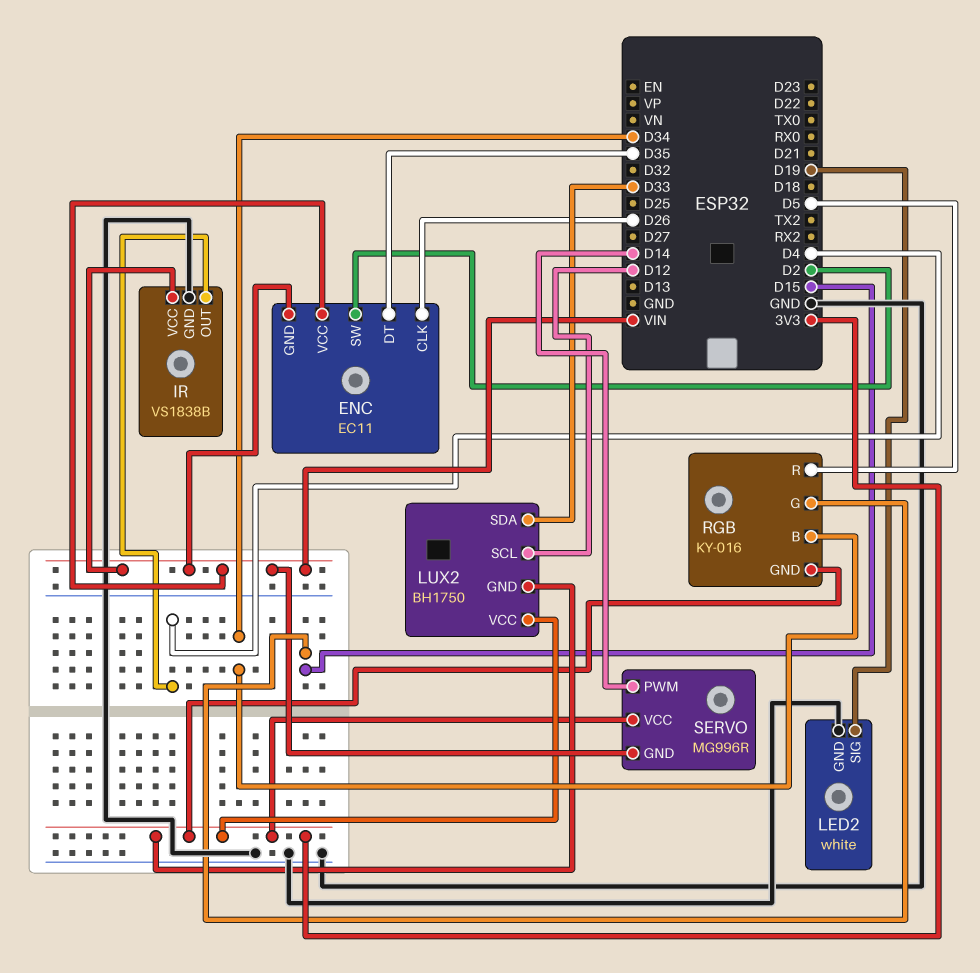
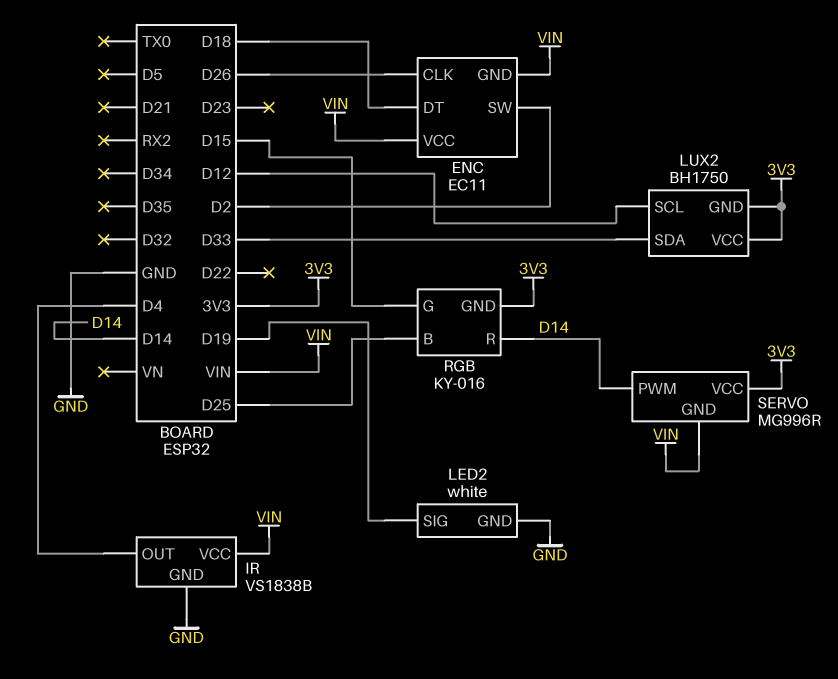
ENC pin DT: D35 -> D18
RGB pin B: D34 -> D25
RGB pin R: D5 -> D14

